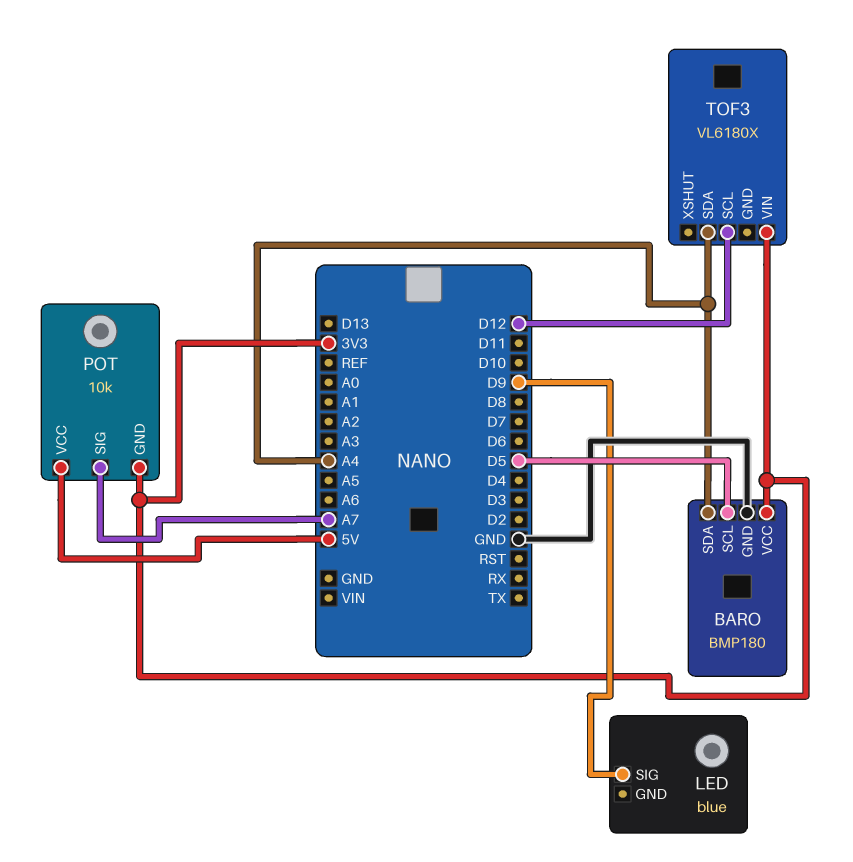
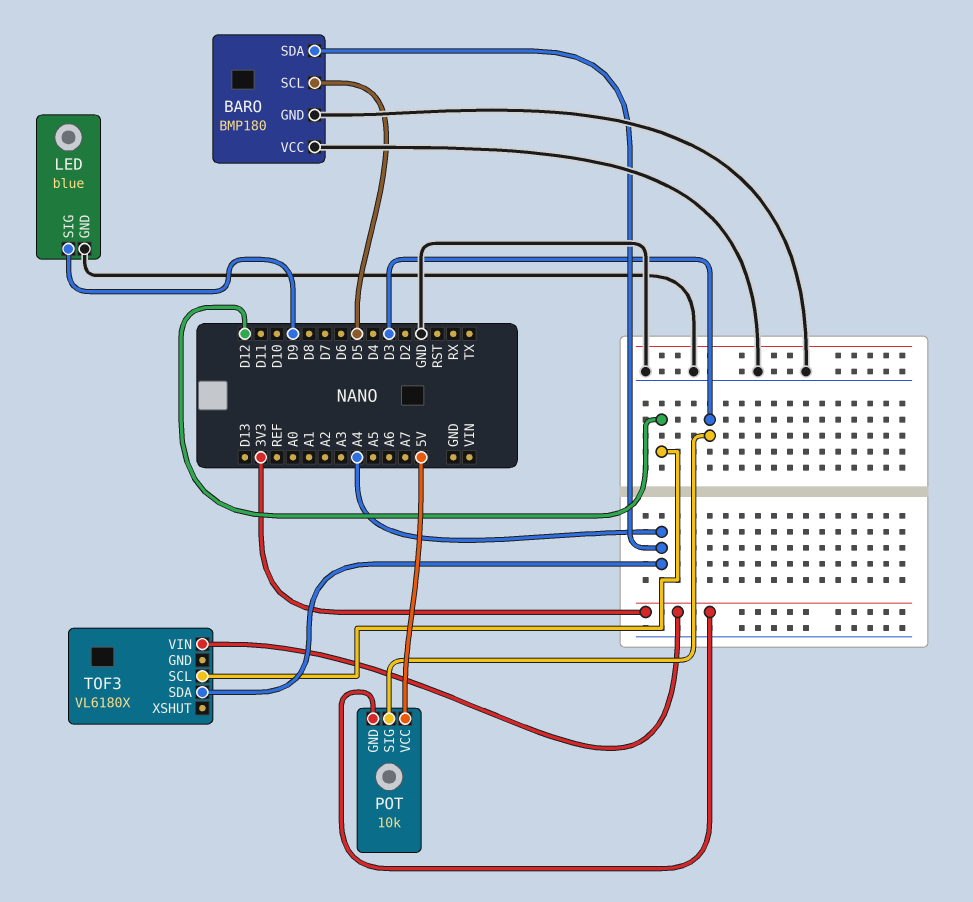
BARO pin VCC: 3V3 -> GND
LED pin GND: none -> GND
POT pin SIG: A7 -> D3

